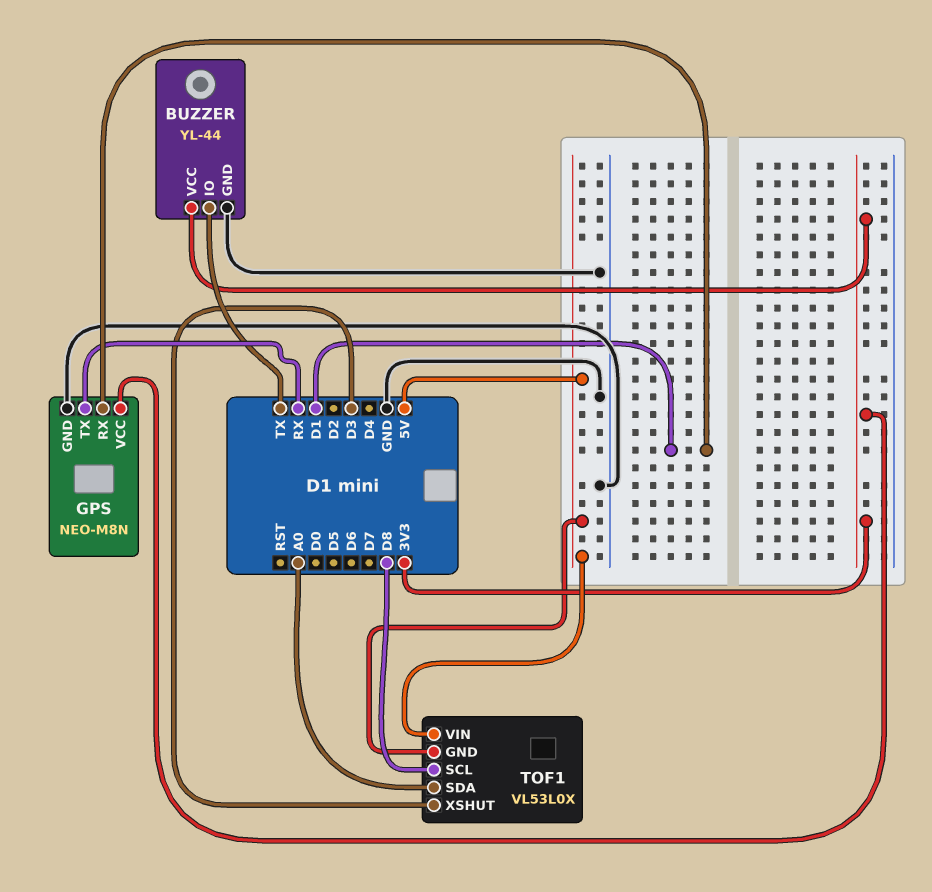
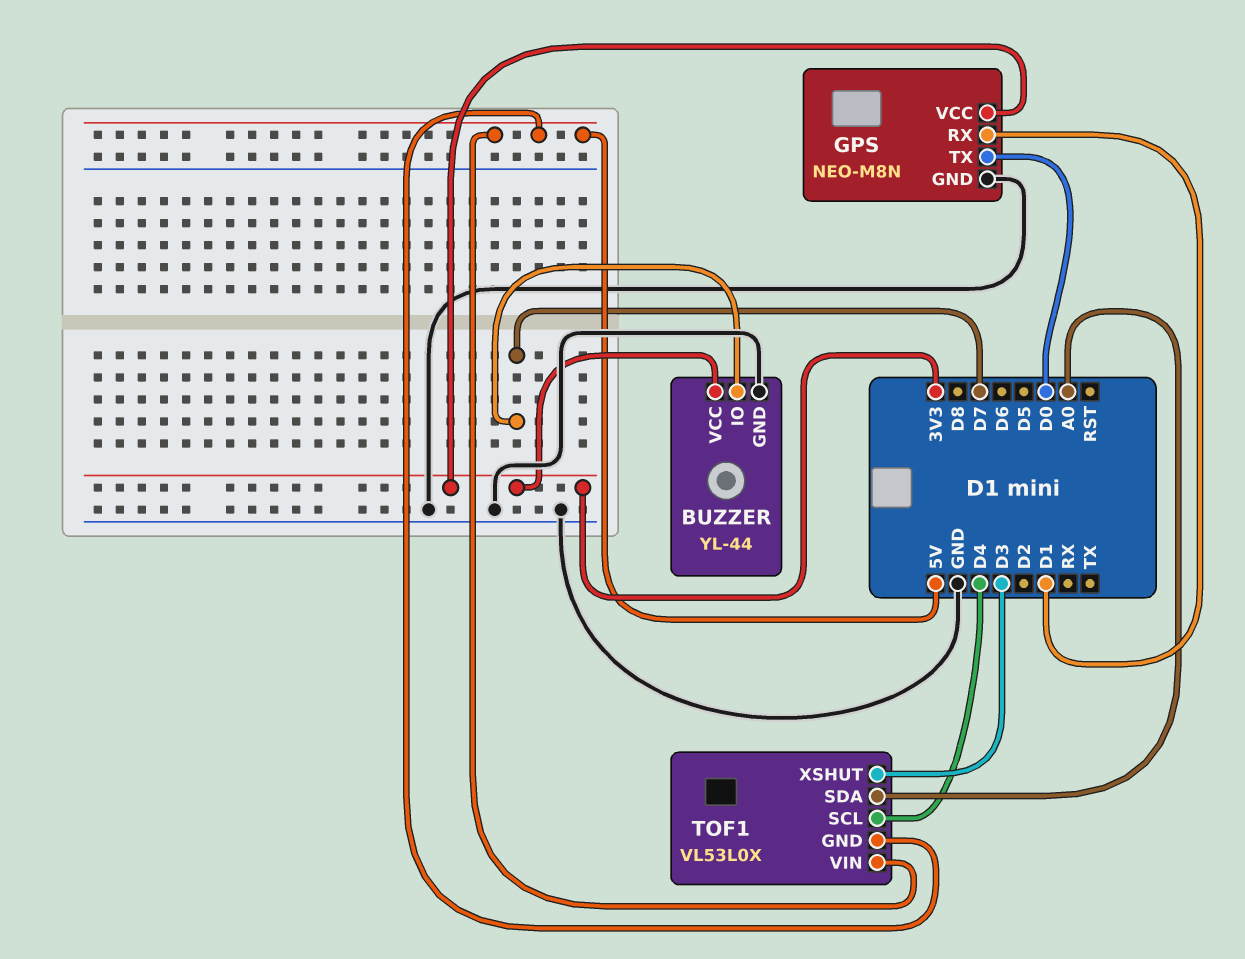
BUZZER pin IO: TX -> D7
GPS pin TX: RX -> D0
TOF1 pin SCL: D8 -> D4

